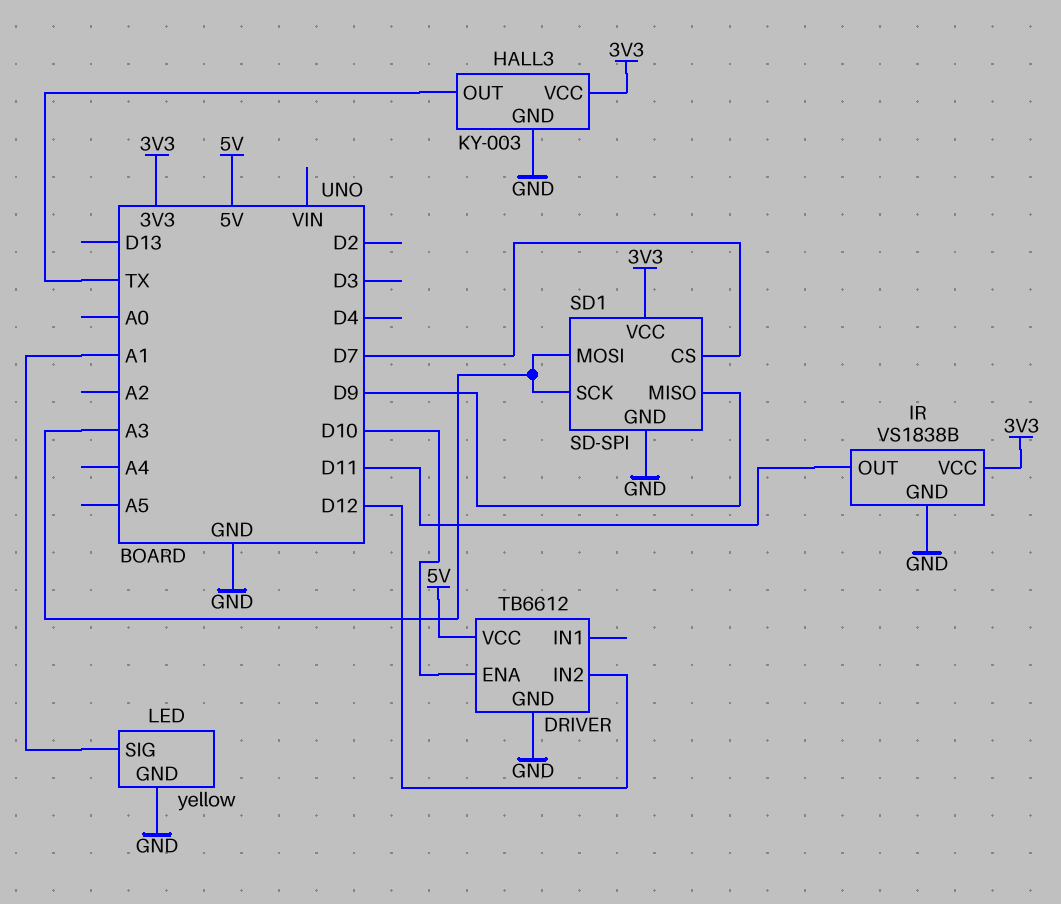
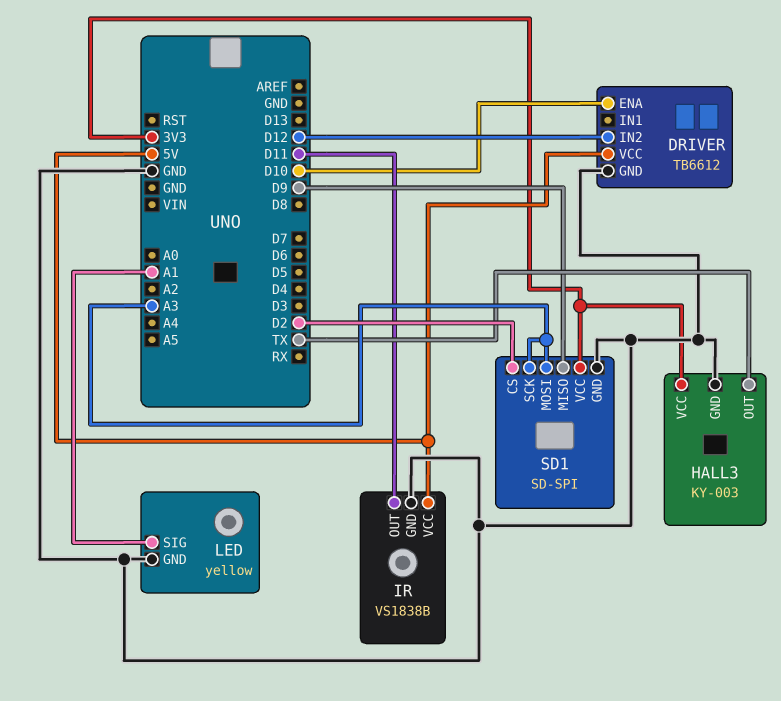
IR pin VCC: 3V3 -> 5V
SD1 pin CS: D7 -> D2

